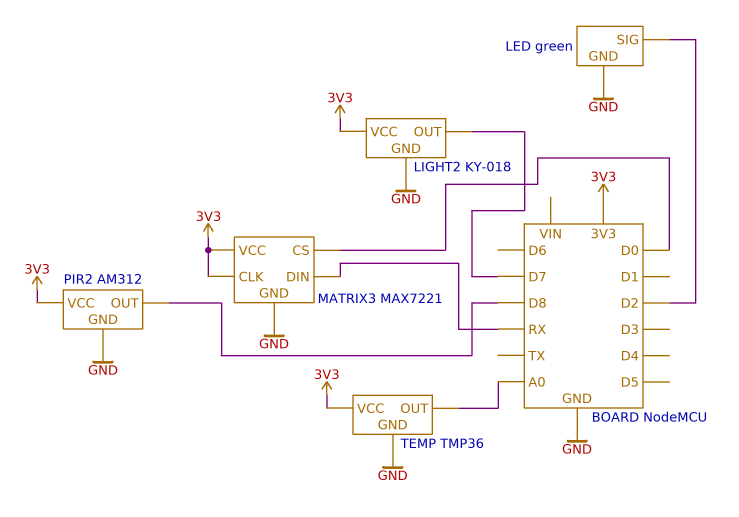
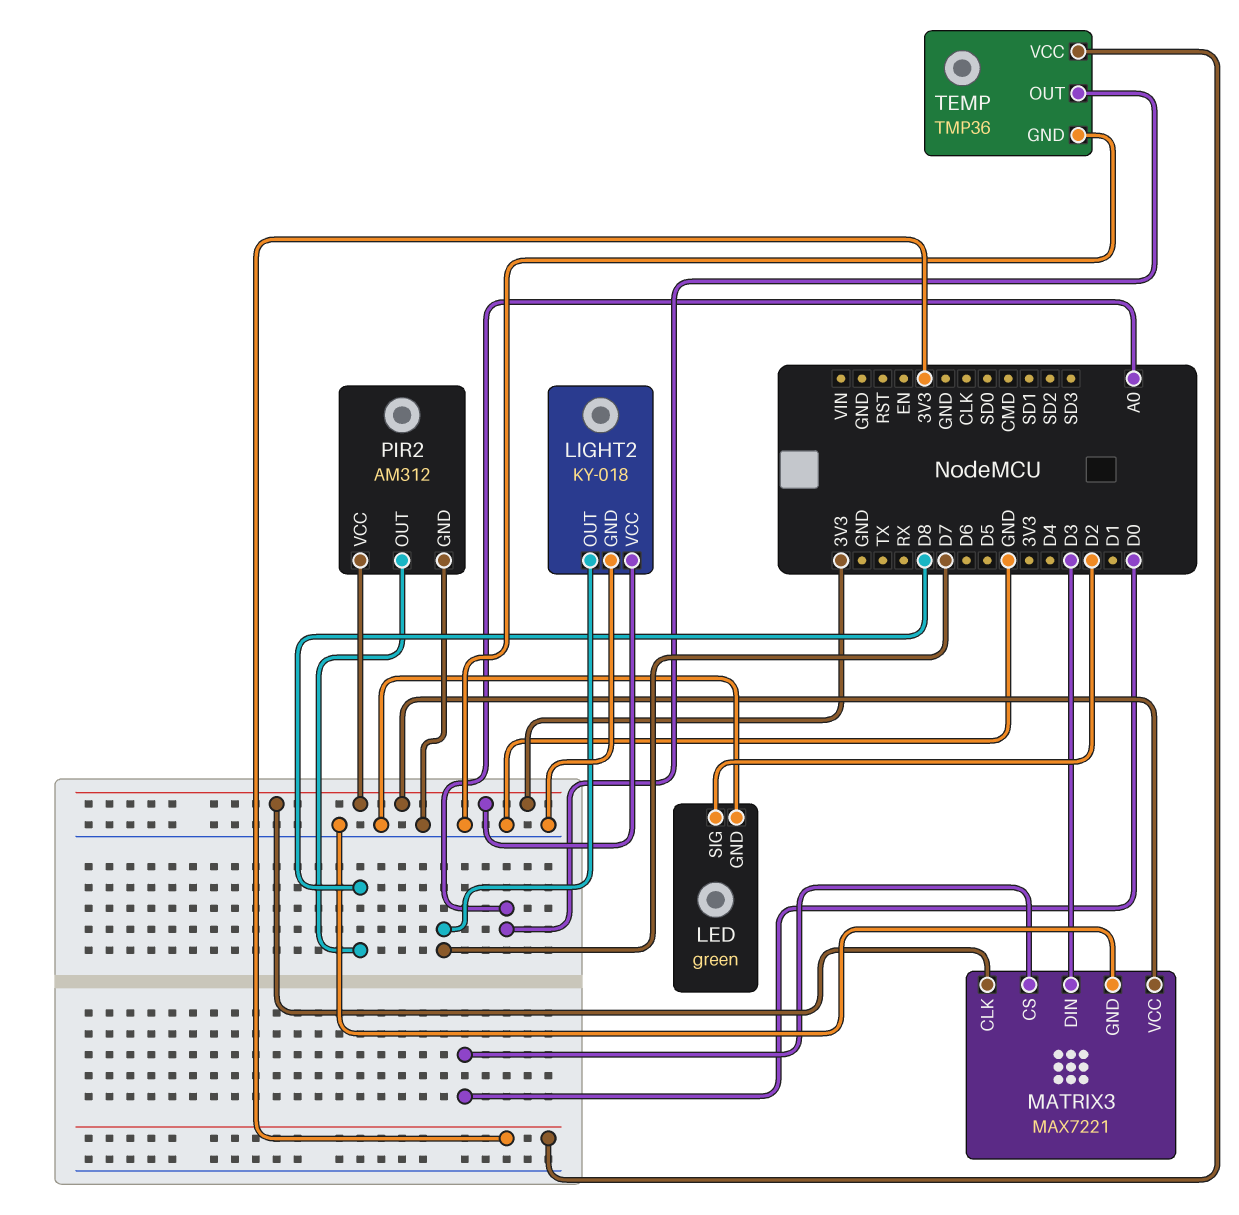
MATRIX3 pin DIN: RX -> D3

